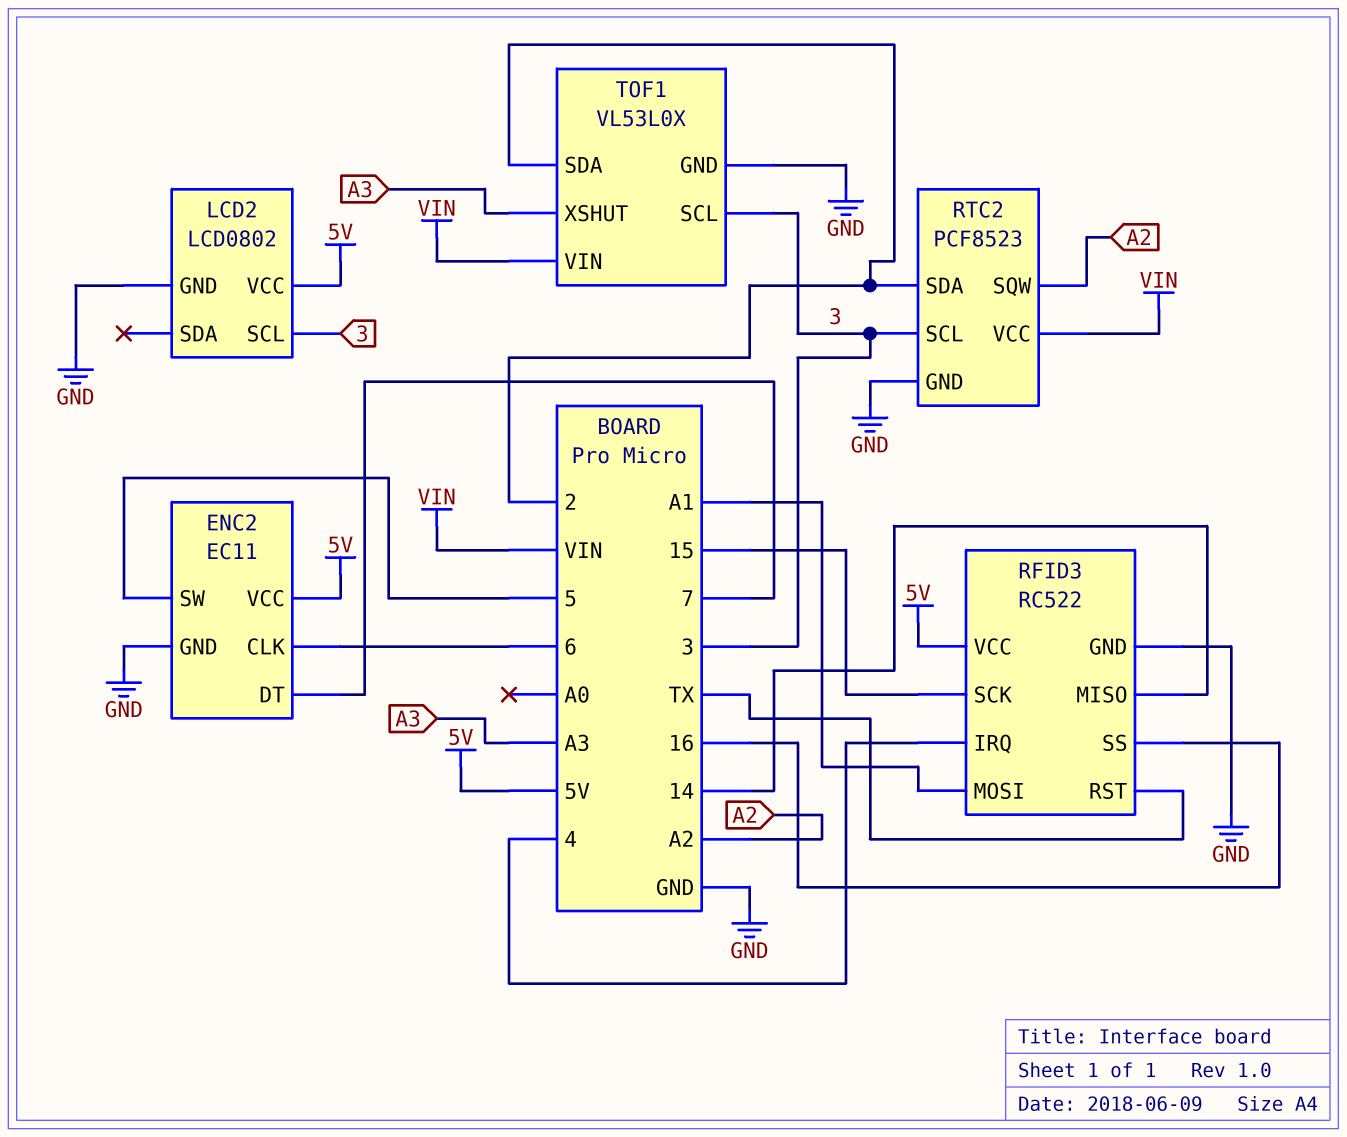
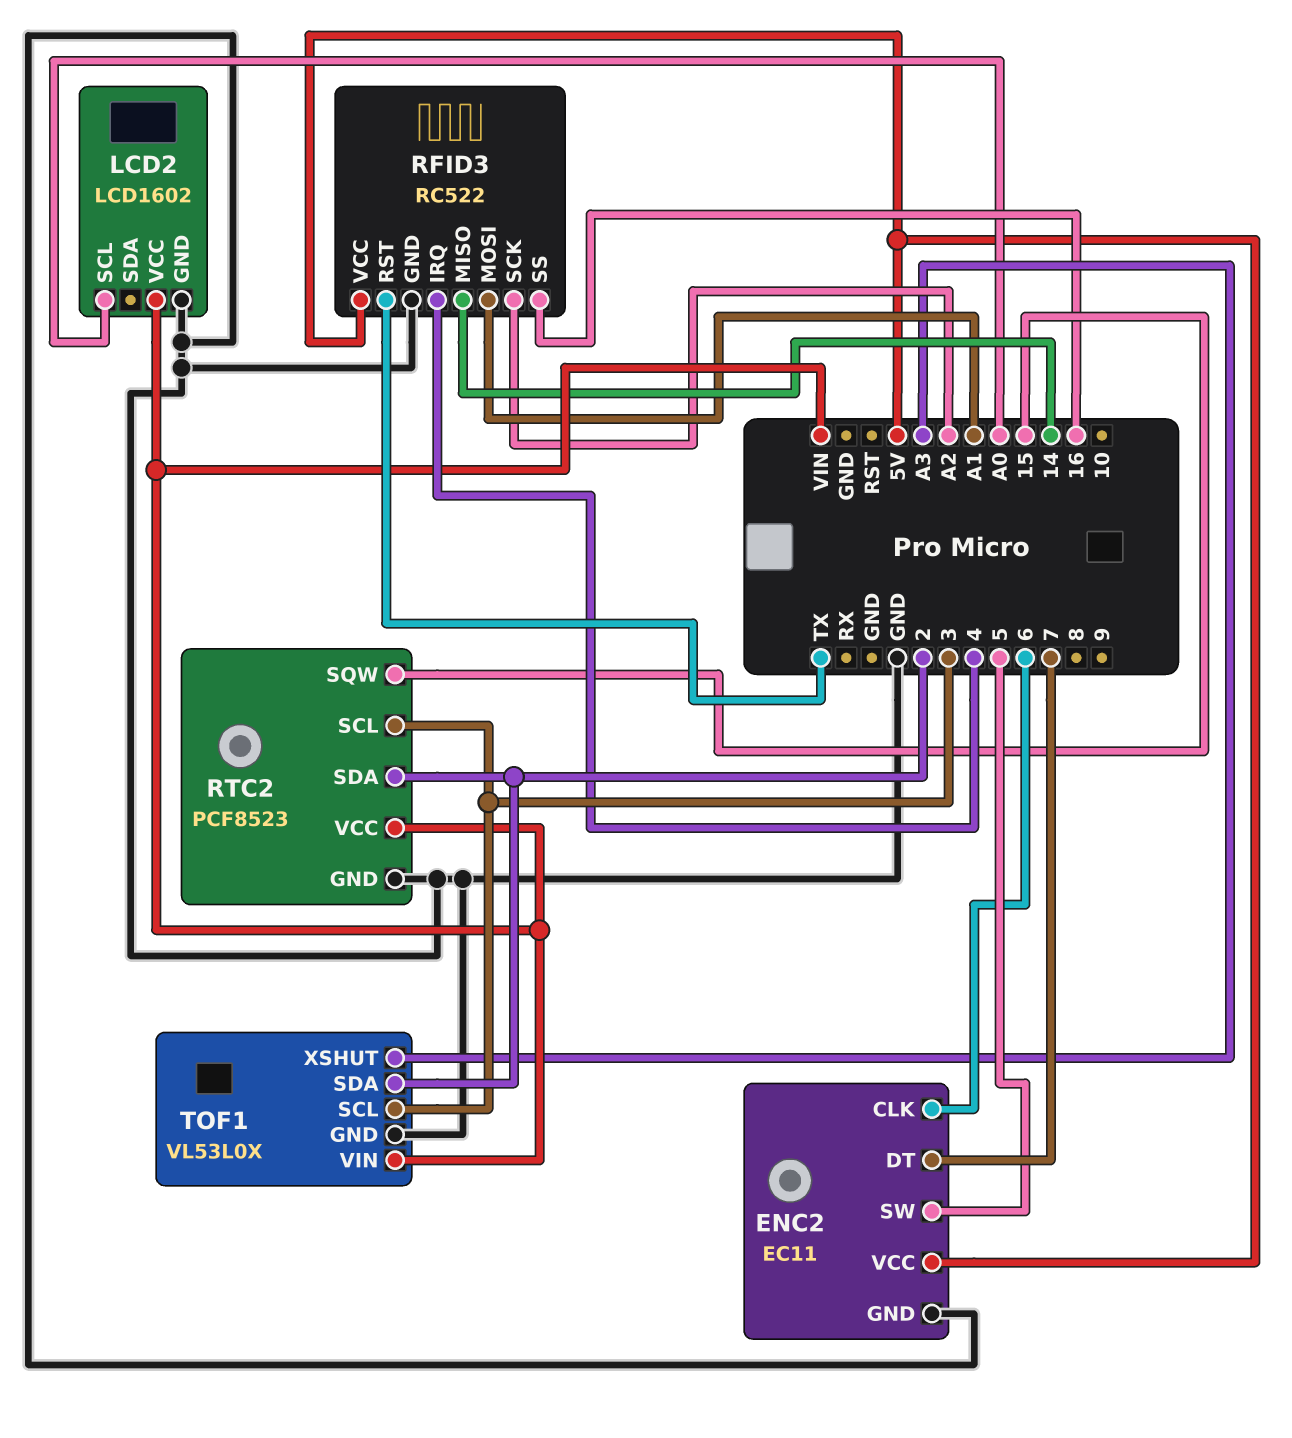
LCD2: LCD0802 -> LCD1602
LCD2 pin SCL: 3 -> A0
LCD2 pin VCC: 5V -> VIN
RFID3 pin SCK: 15 -> A2
RTC2 pin SQW: A2 -> 15

